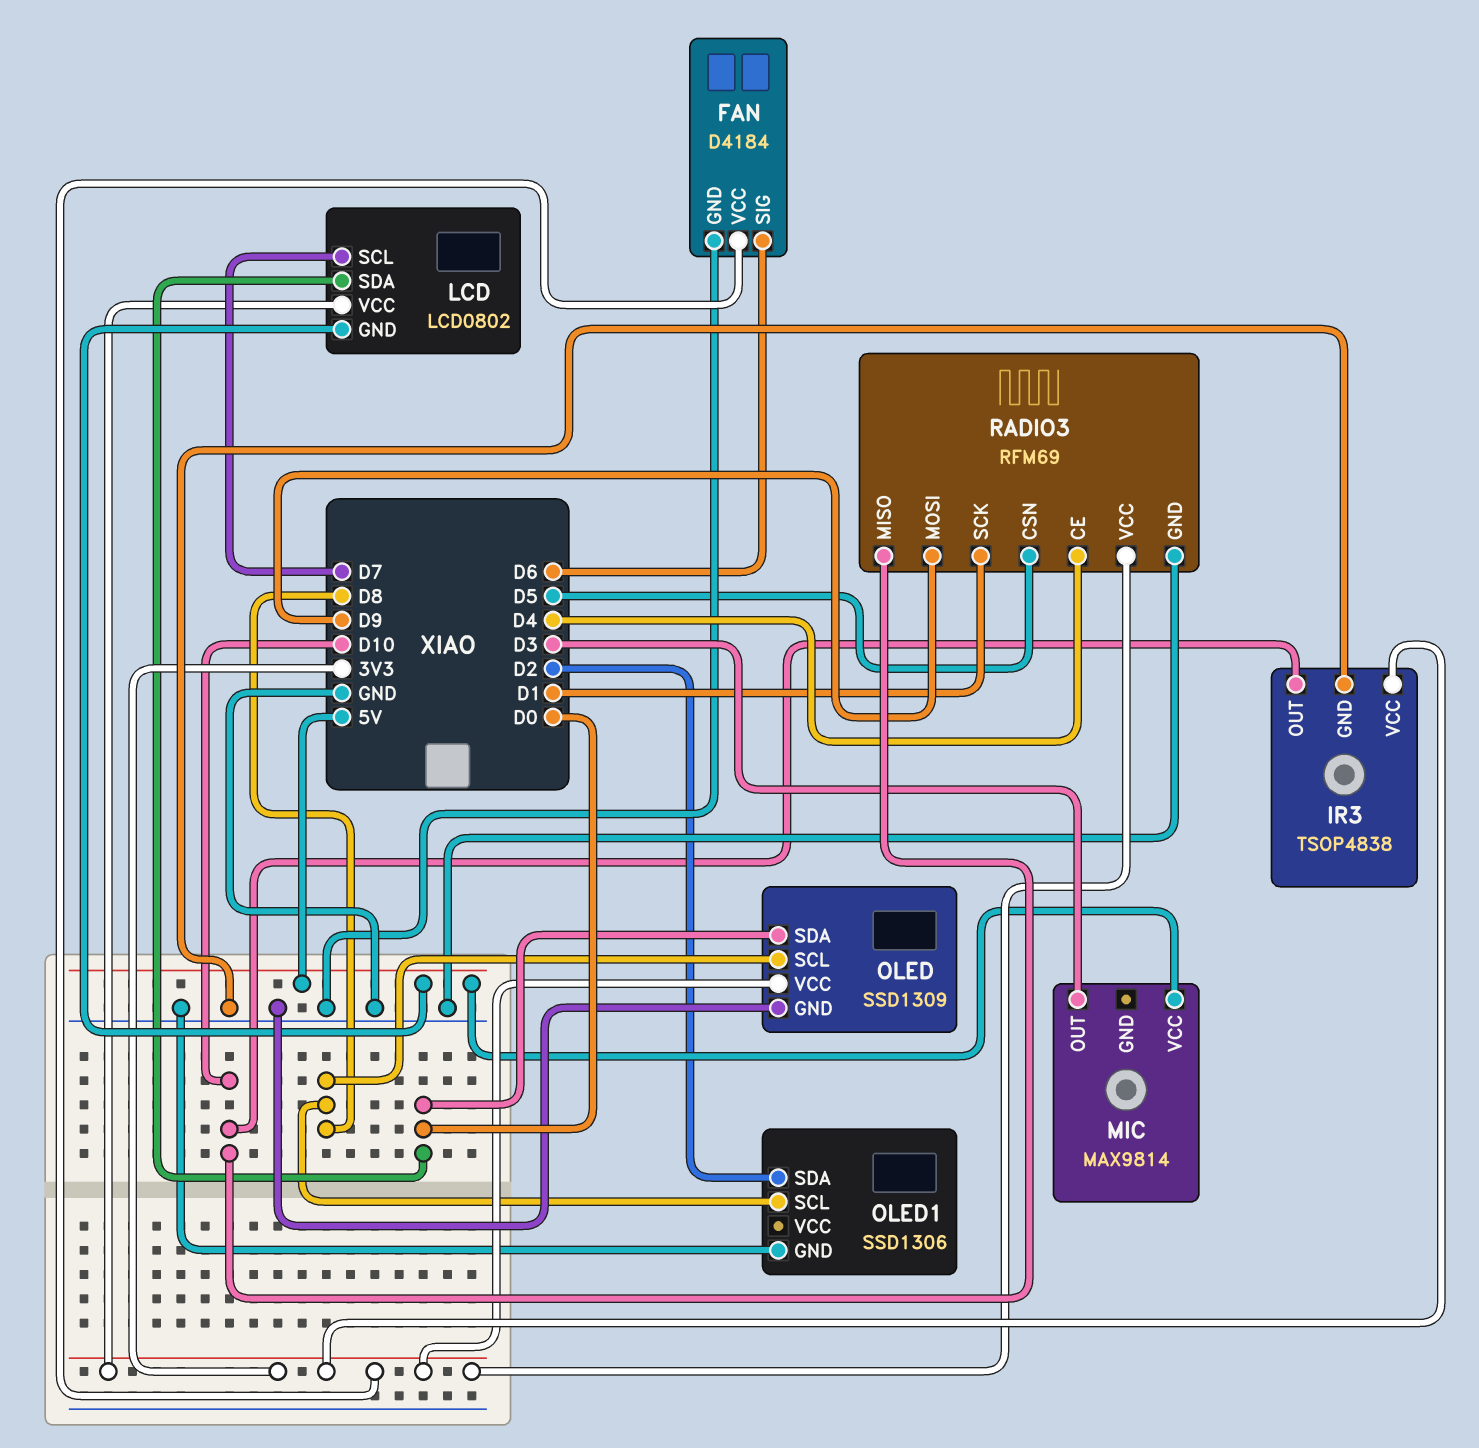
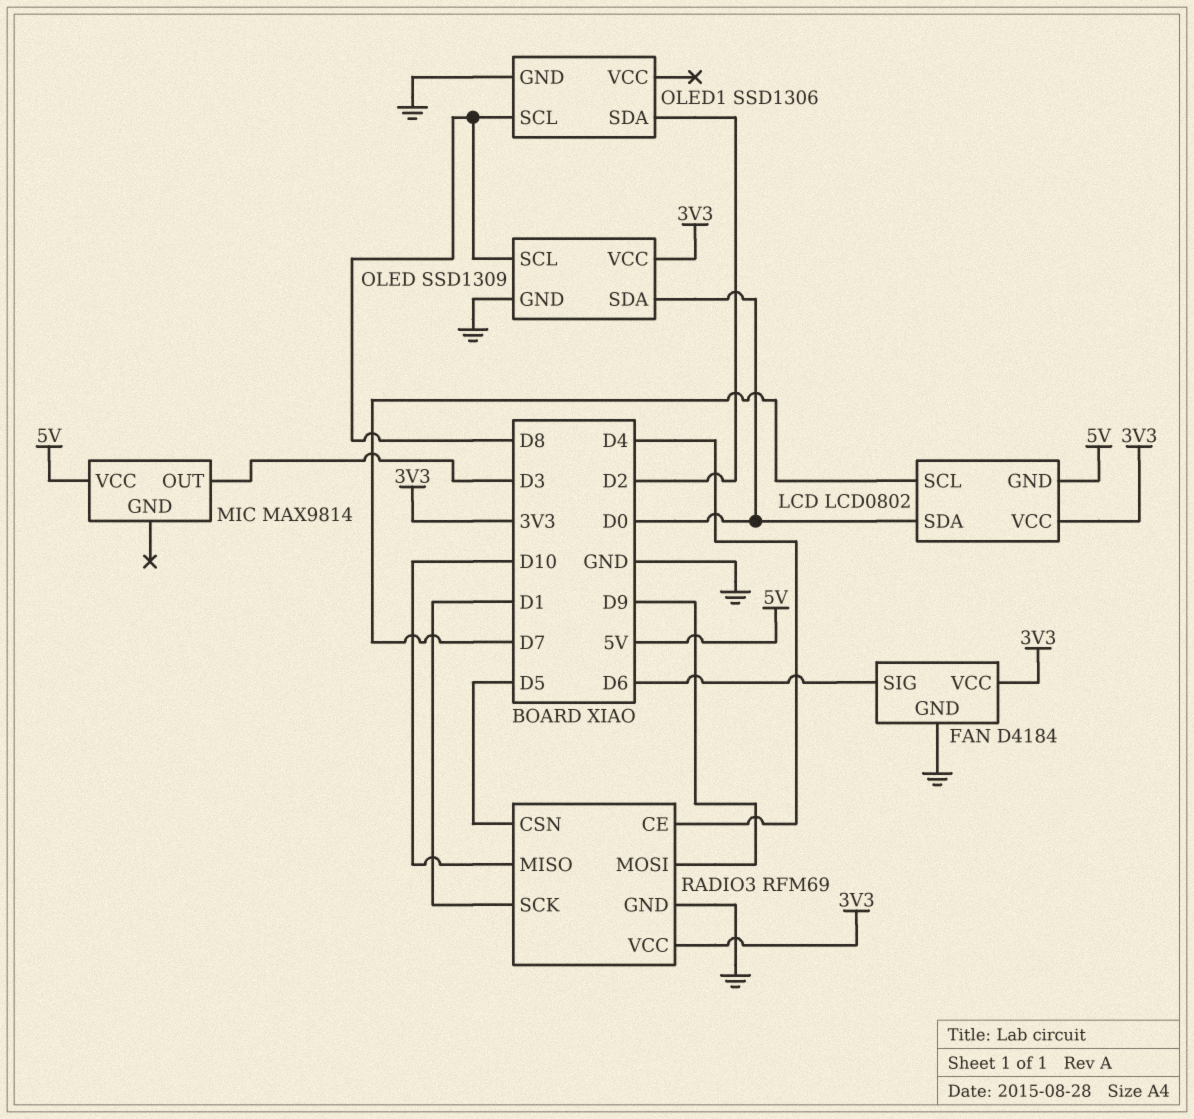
IR3: TSOP4838 -> none
IR3 pin GND: GND -> none
IR3 pin OUT: D10 -> none
IR3 pin VCC: 3V3 -> none

